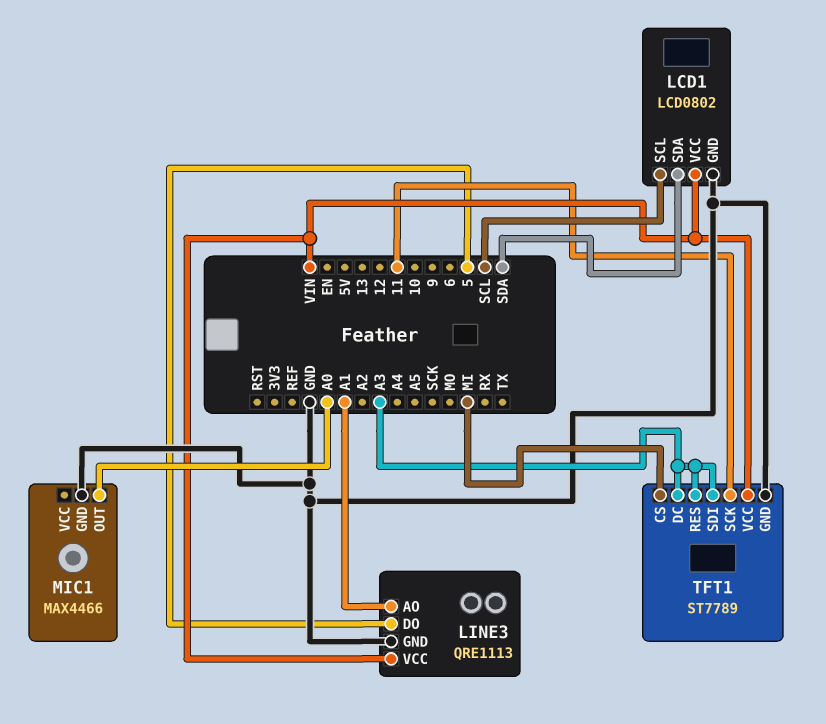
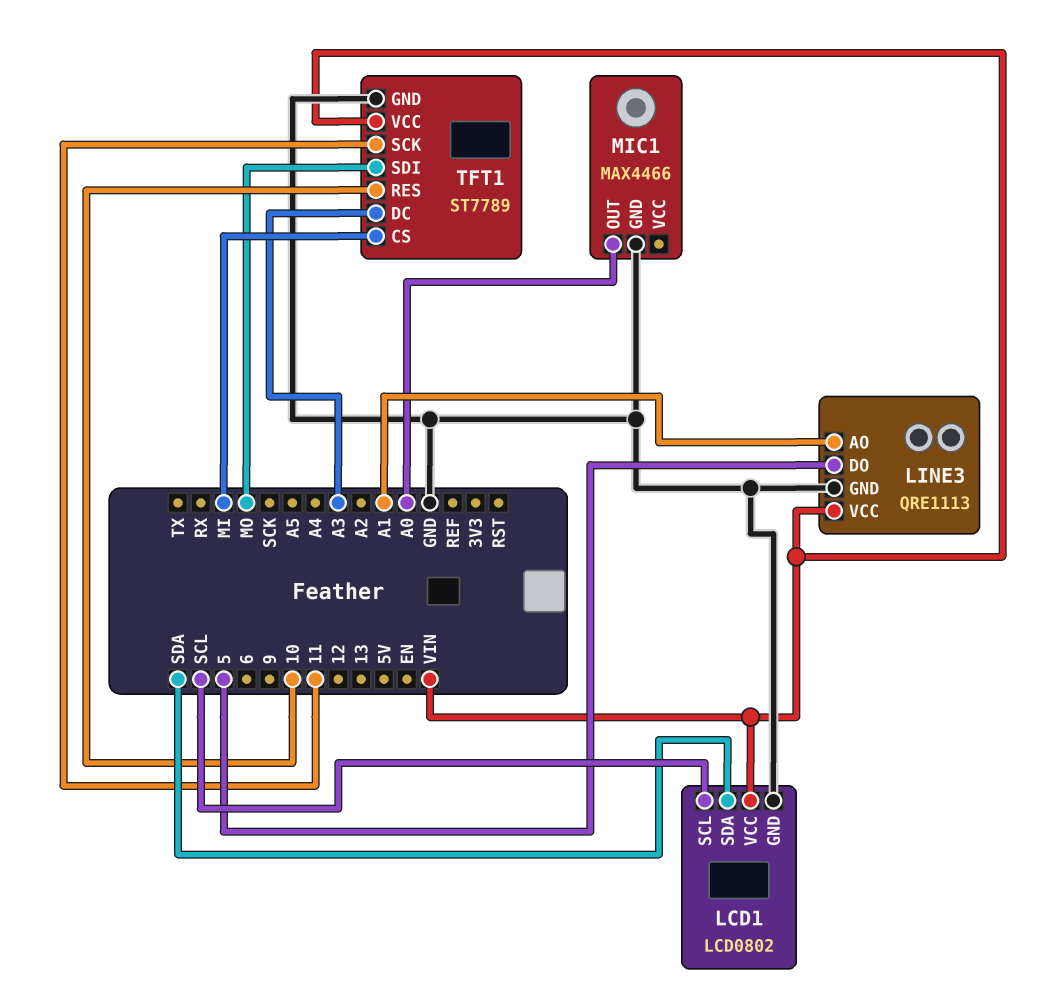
TFT1 pin RES: A3 -> 10
TFT1 pin SDI: A3 -> MO

